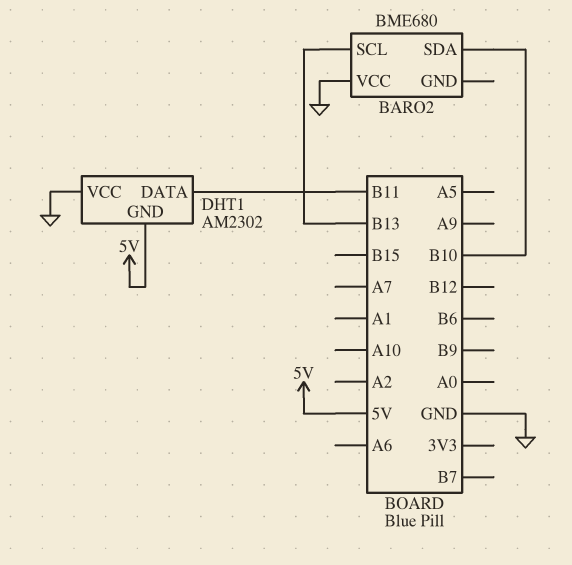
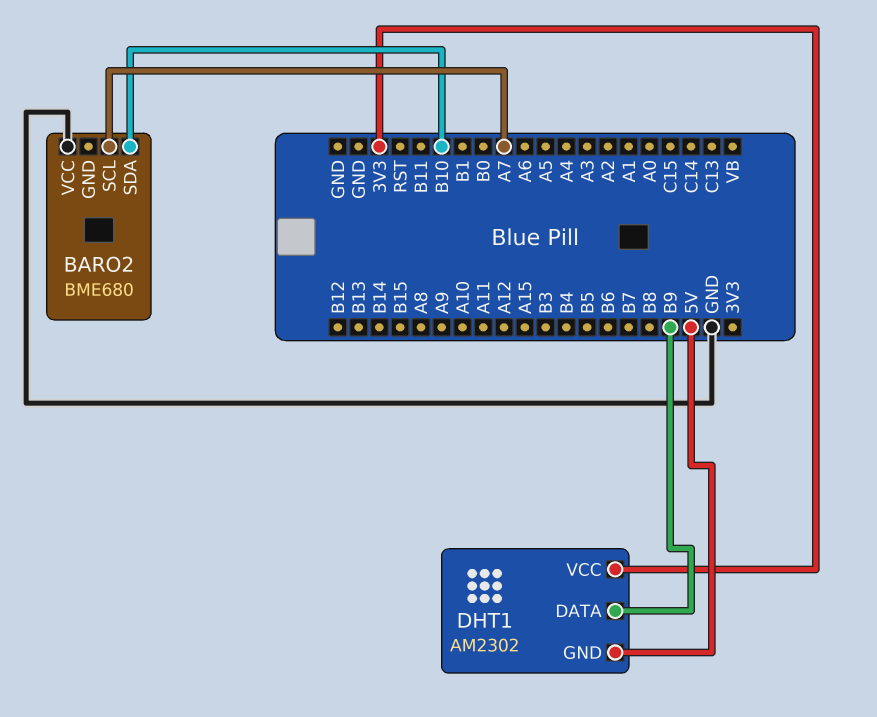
BARO2 pin SCL: B13 -> A7
DHT1 pin DATA: B11 -> B9
DHT1 pin VCC: GND -> 3V3

